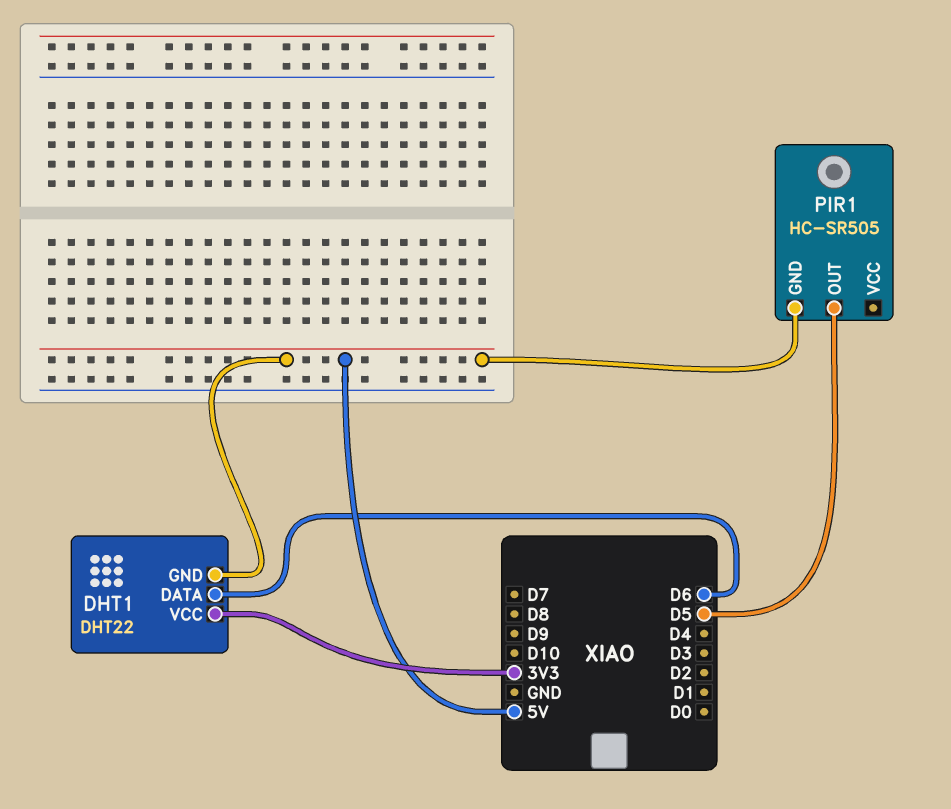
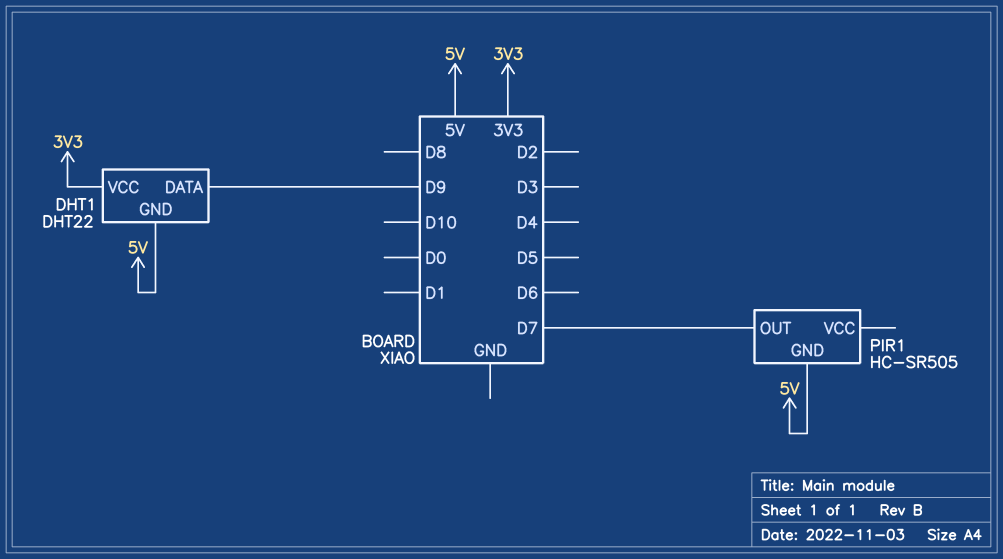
DHT1 pin DATA: D6 -> D9
PIR1 pin OUT: D5 -> D7

